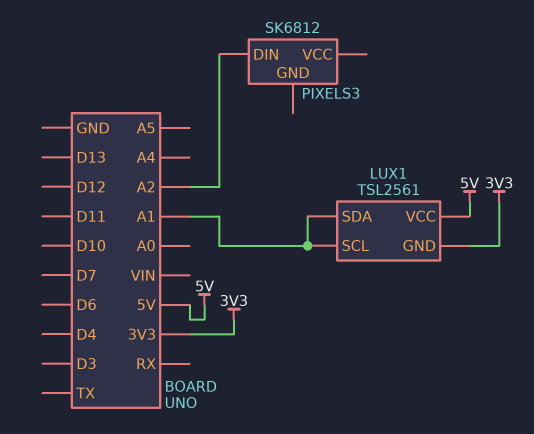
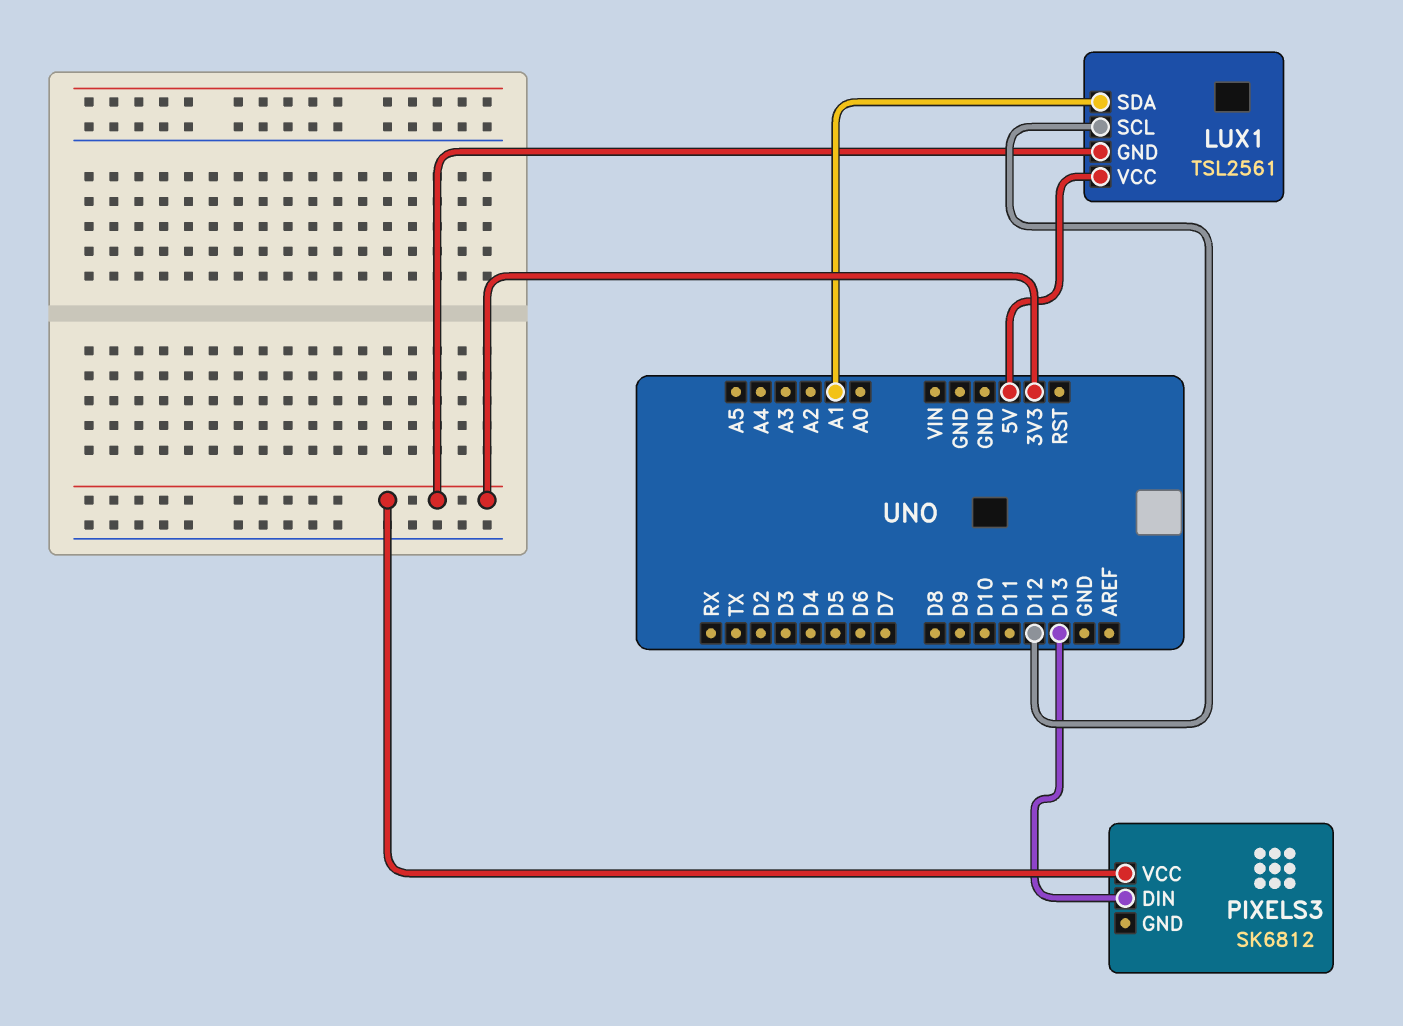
LUX1 pin SCL: A1 -> D12
PIXELS3 pin DIN: A2 -> D13
PIXELS3 pin VCC: none -> 3V3

